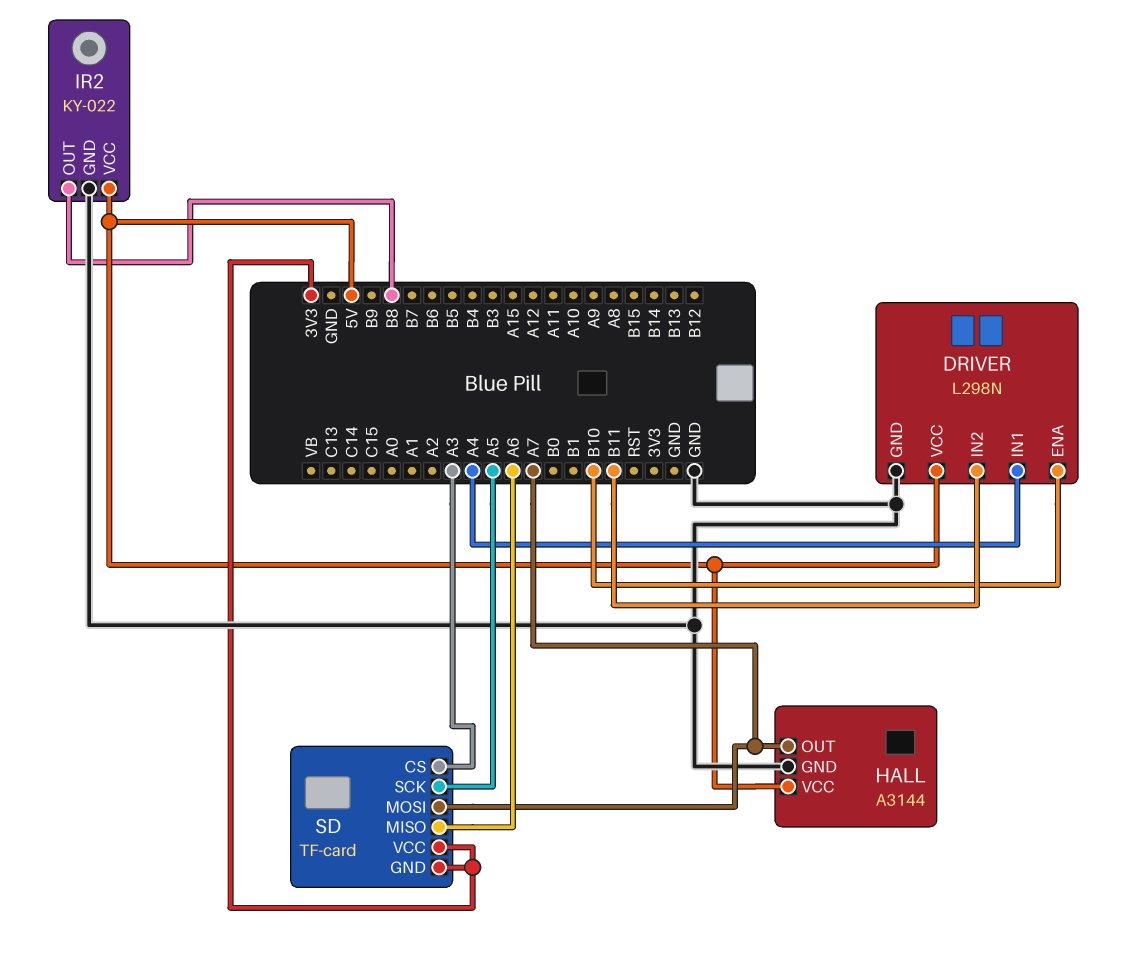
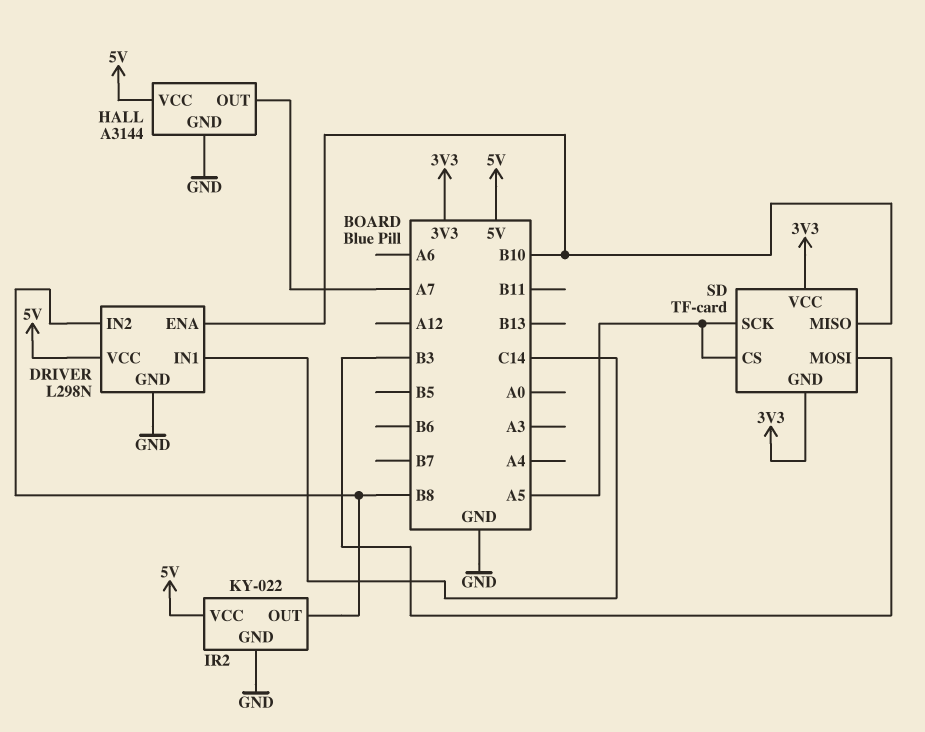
DRIVER pin IN1: A4 -> C14
DRIVER pin IN2: B11 -> B8
SD pin CS: A3 -> A5
SD pin MISO: A6 -> B10
SD pin MOSI: A7 -> B3

